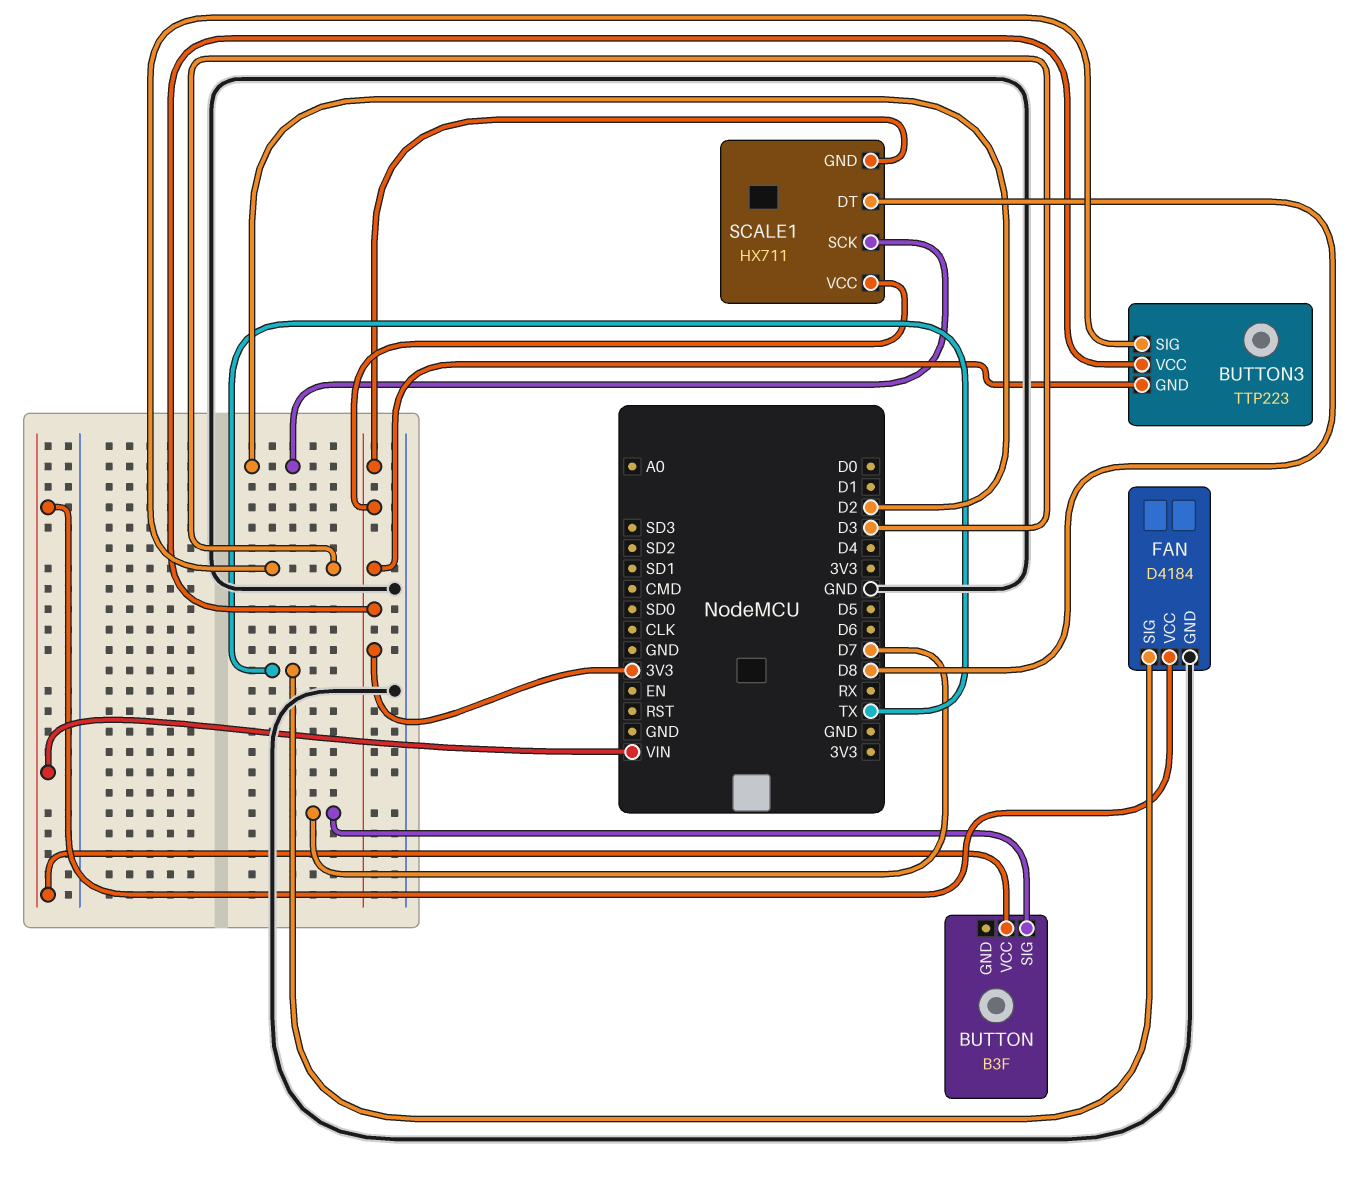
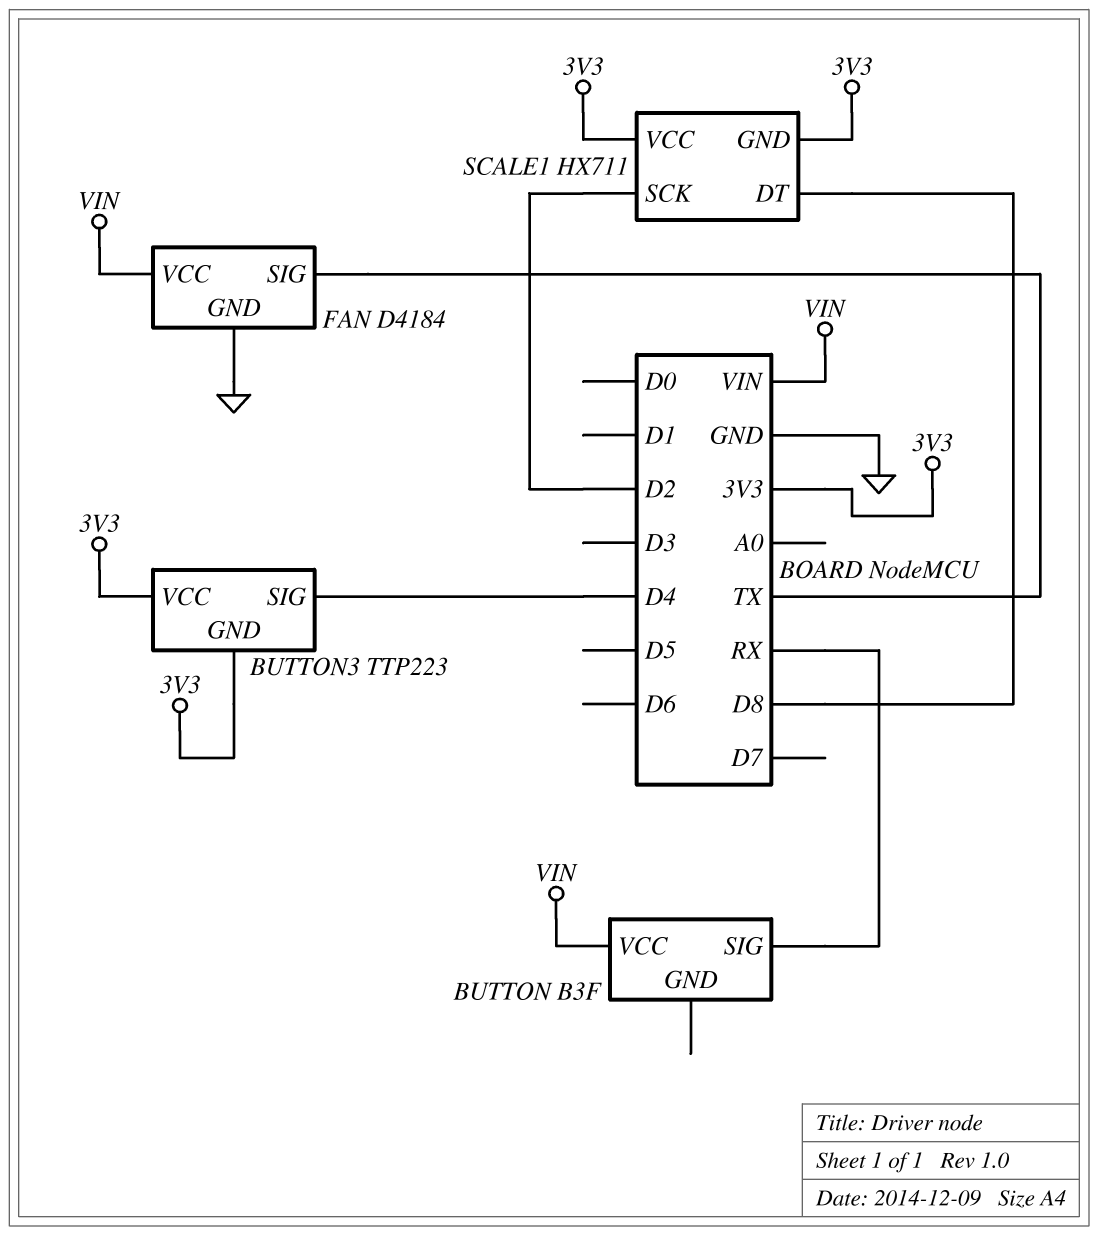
BUTTON pin SIG: D7 -> RX
BUTTON3 pin SIG: D3 -> D4

